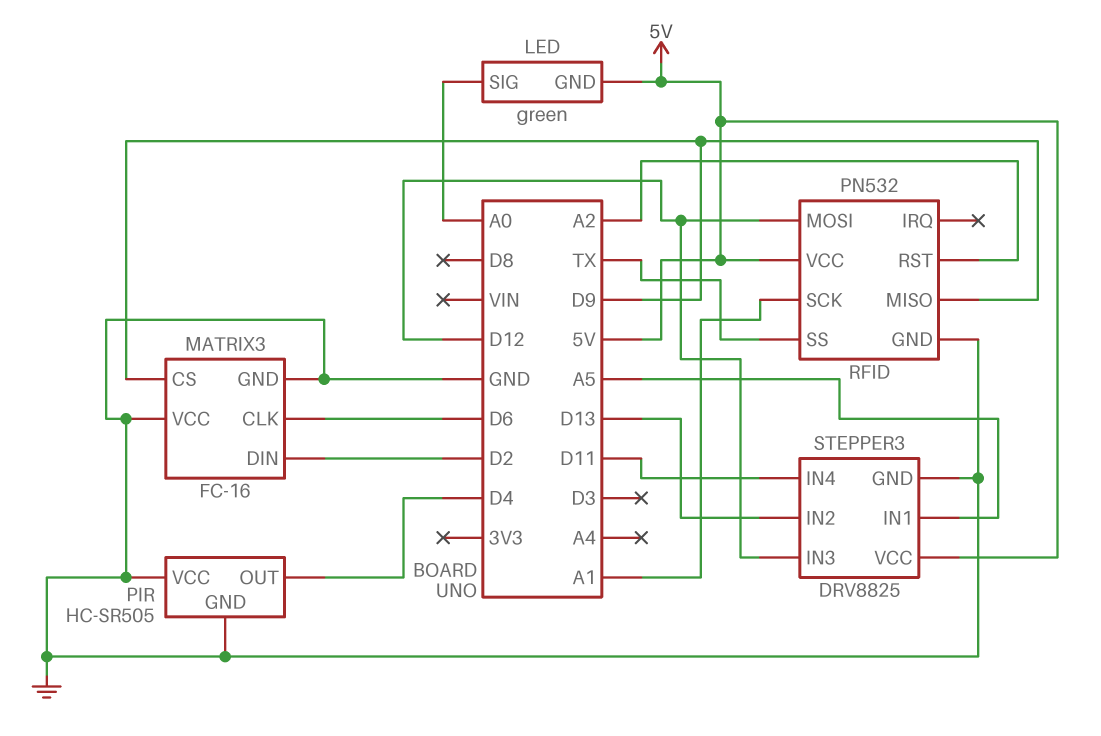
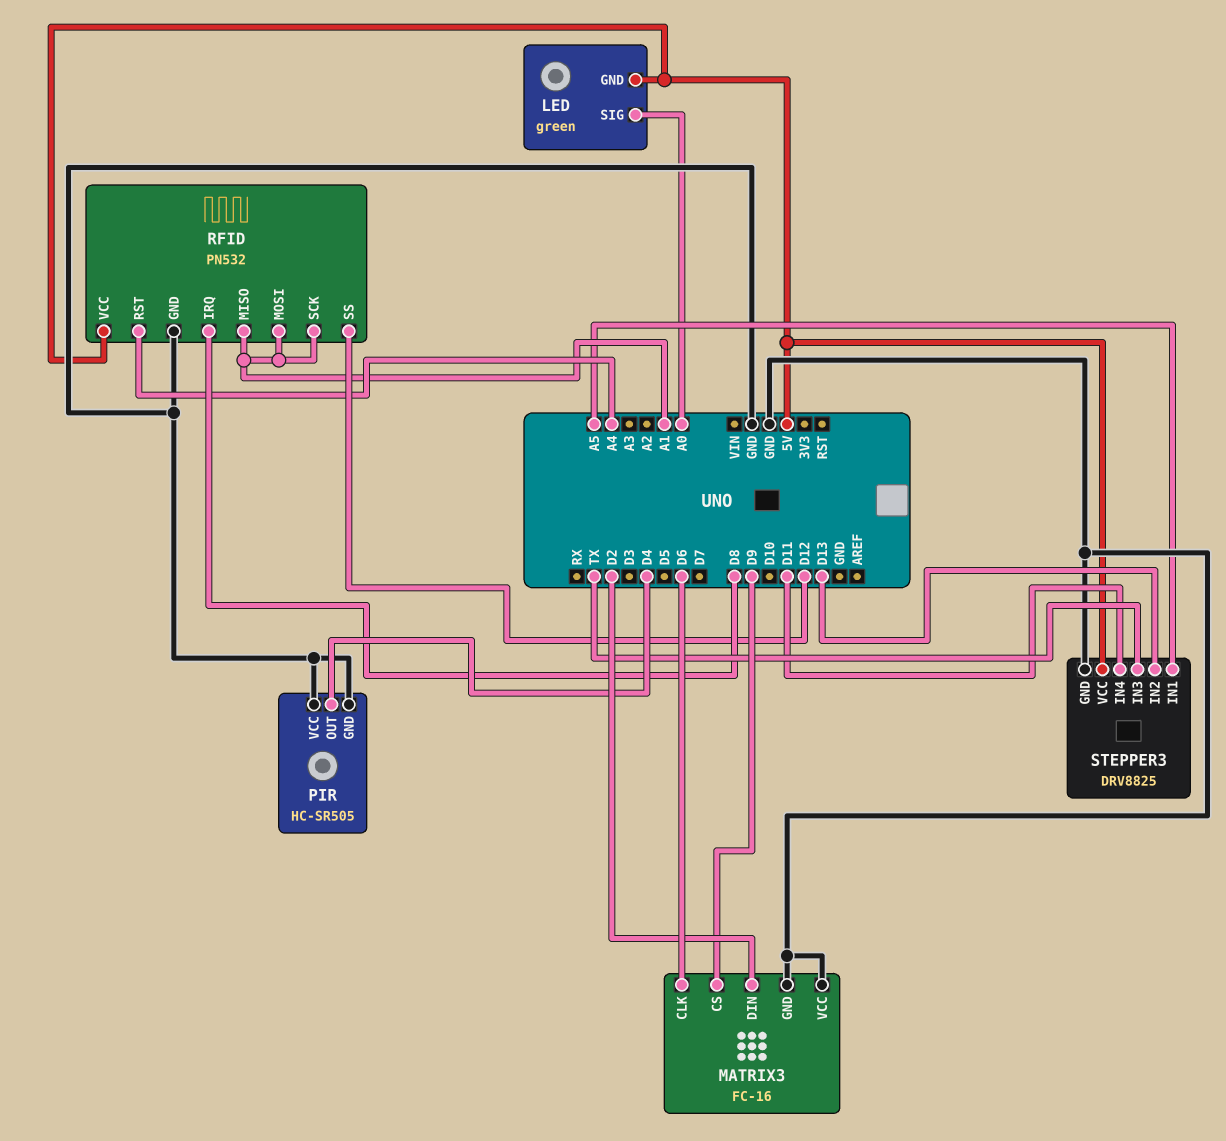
RFID pin IRQ: none -> D8
RFID pin MISO: D9 -> A1
RFID pin MOSI: D12 -> A1
RFID pin RST: A2 -> A4
RFID pin SS: TX -> D12
STEPPER3 pin IN3: D12 -> TX

